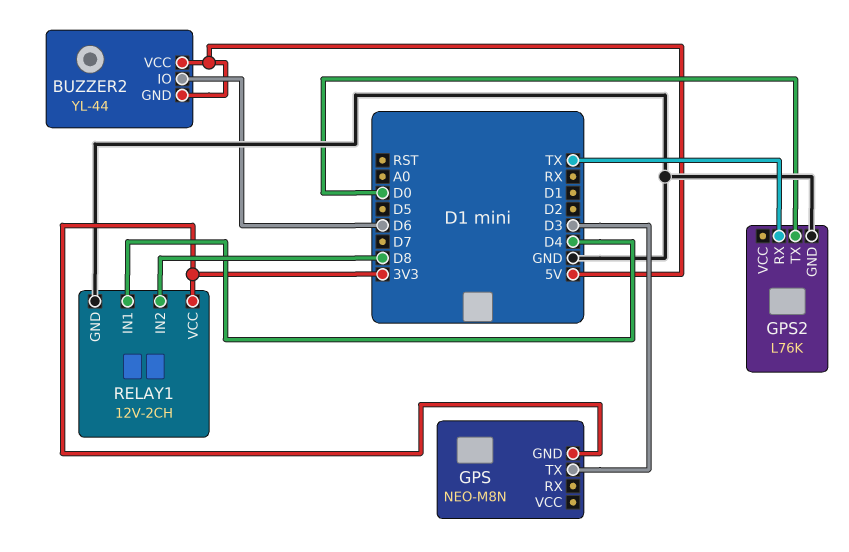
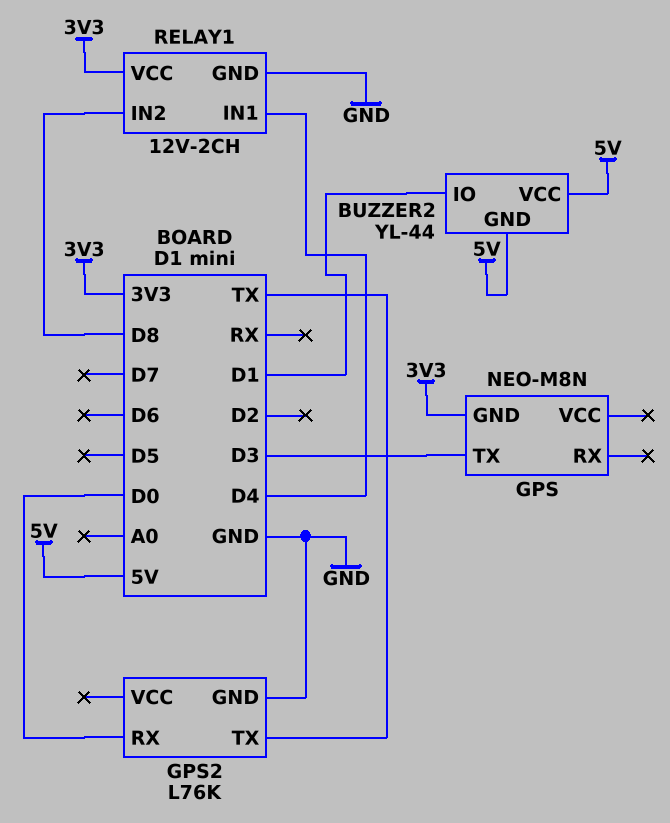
BUZZER2 pin IO: D6 -> D1
GPS2 pin RX: TX -> D0
GPS2 pin TX: D0 -> TX

